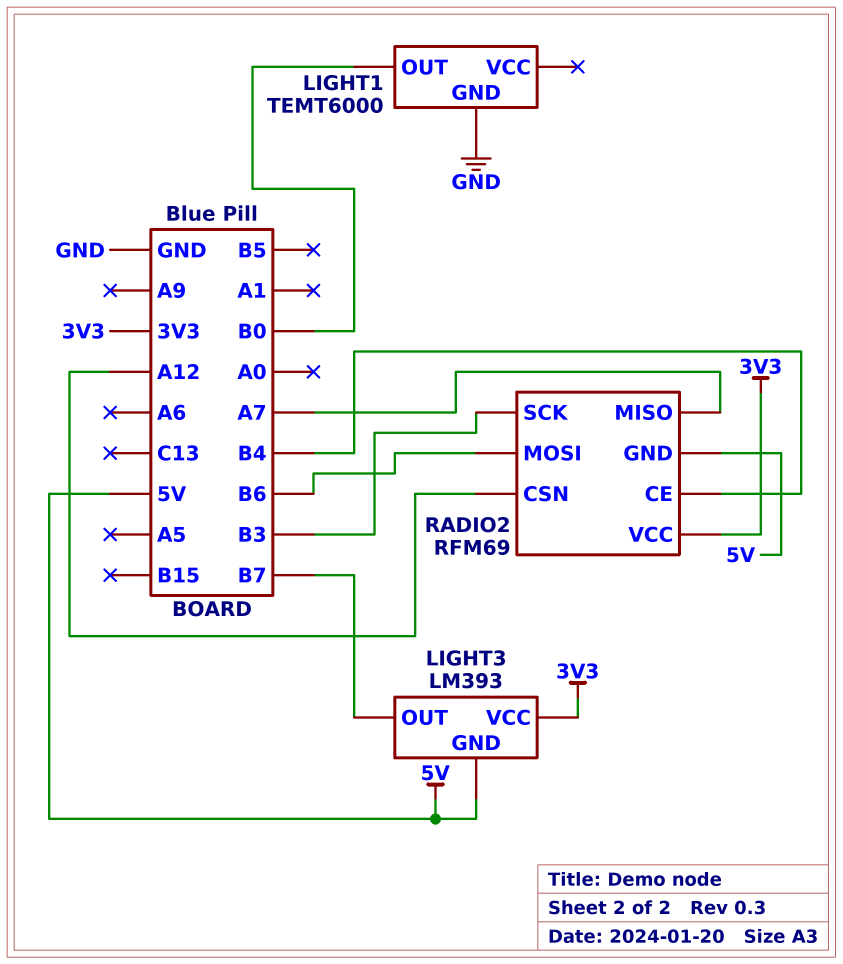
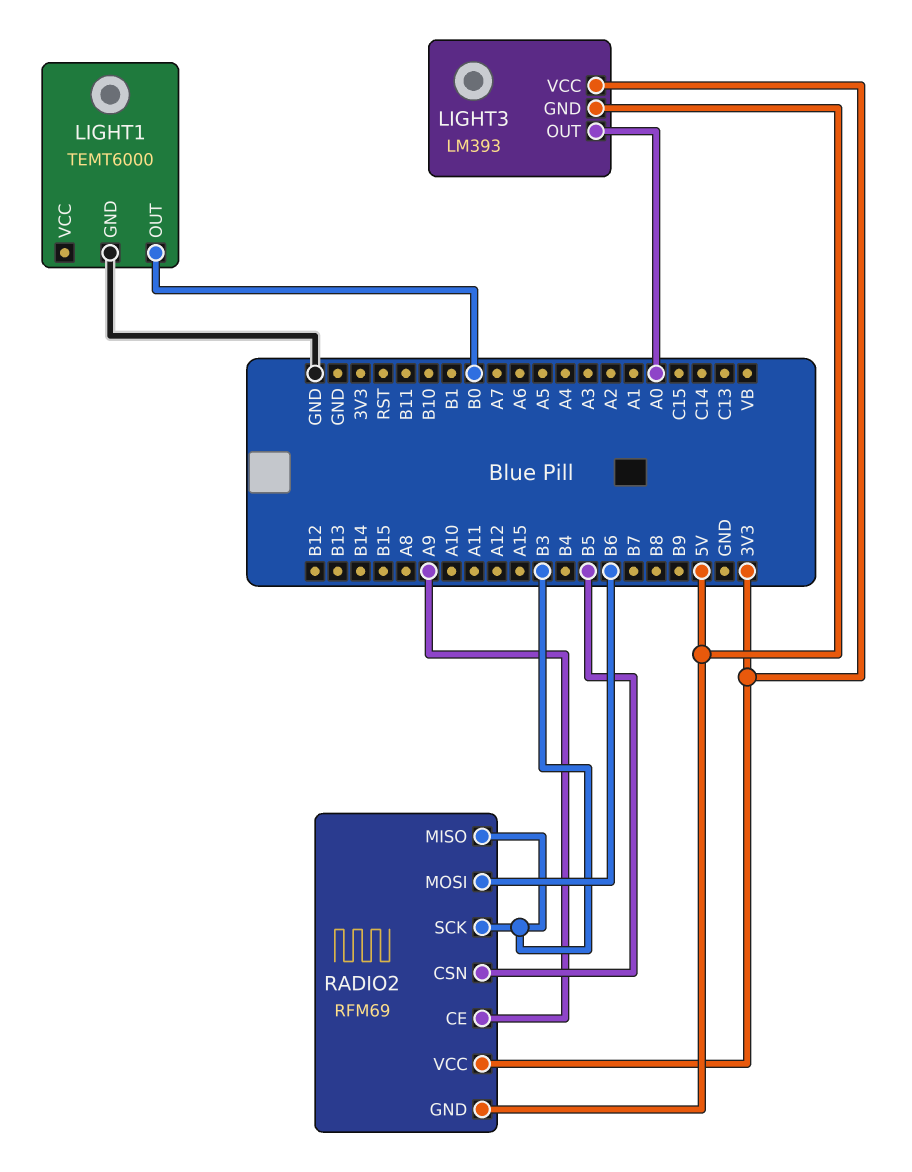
LIGHT3 pin OUT: B7 -> A0
RADIO2 pin CE: B4 -> A9
RADIO2 pin CSN: A12 -> B5
RADIO2 pin MISO: A7 -> B3

